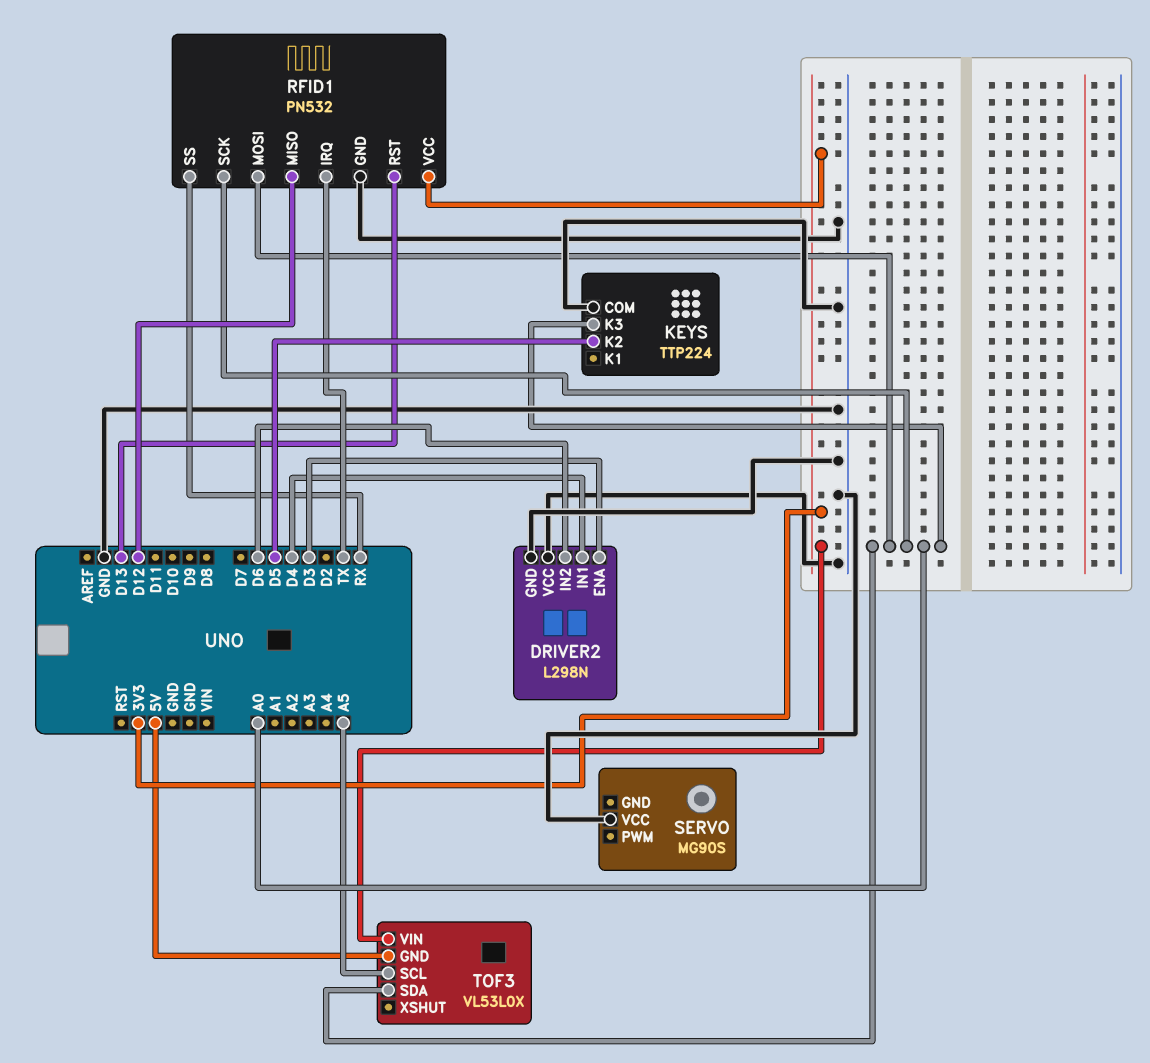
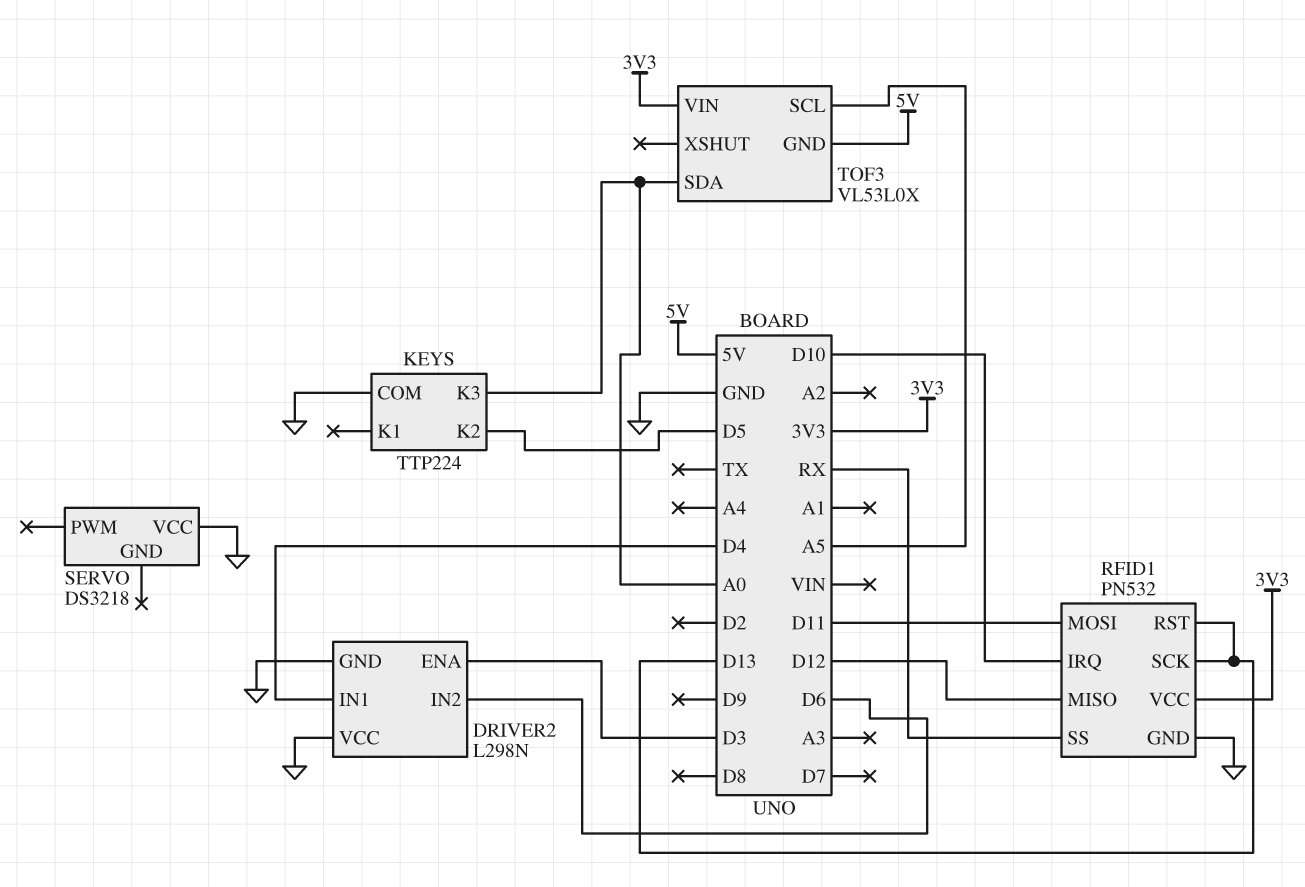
RFID1 pin IRQ: TX -> D10
RFID1 pin MOSI: A0 -> D11
RFID1 pin SCK: A0 -> D13
SERVO: MG90S -> DS3218

